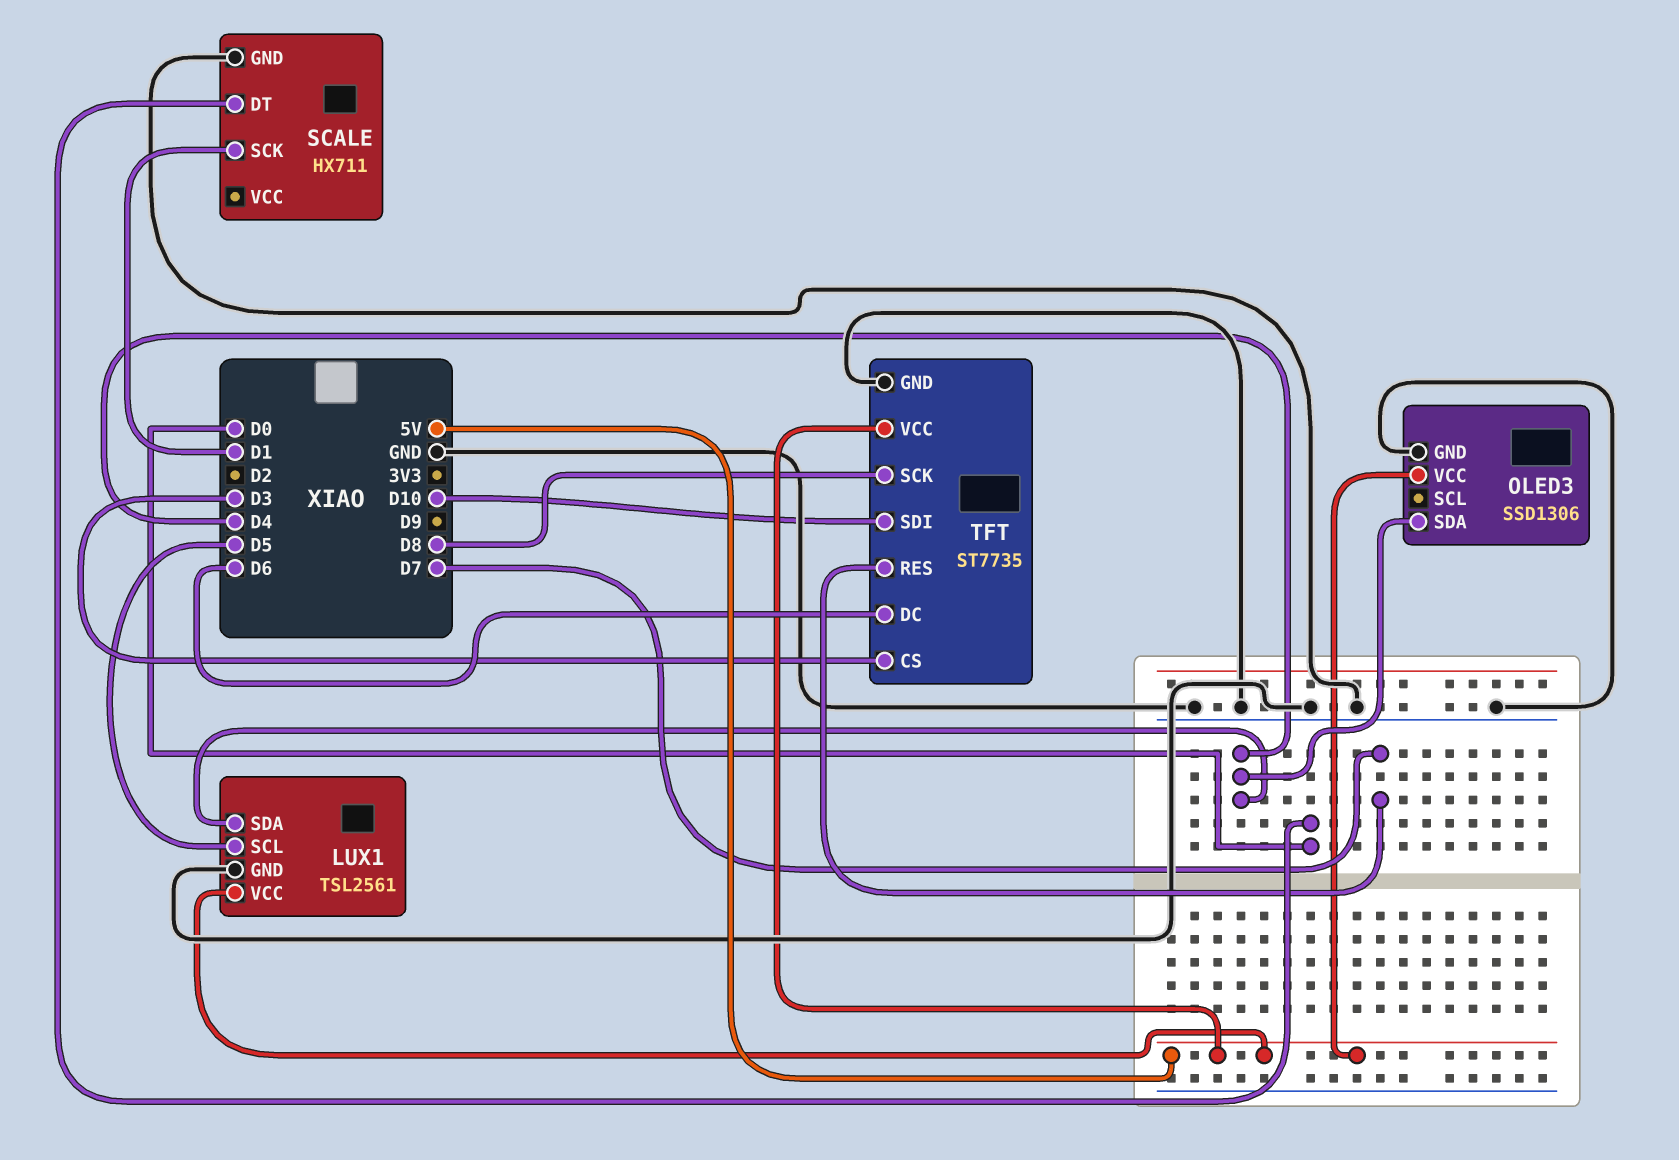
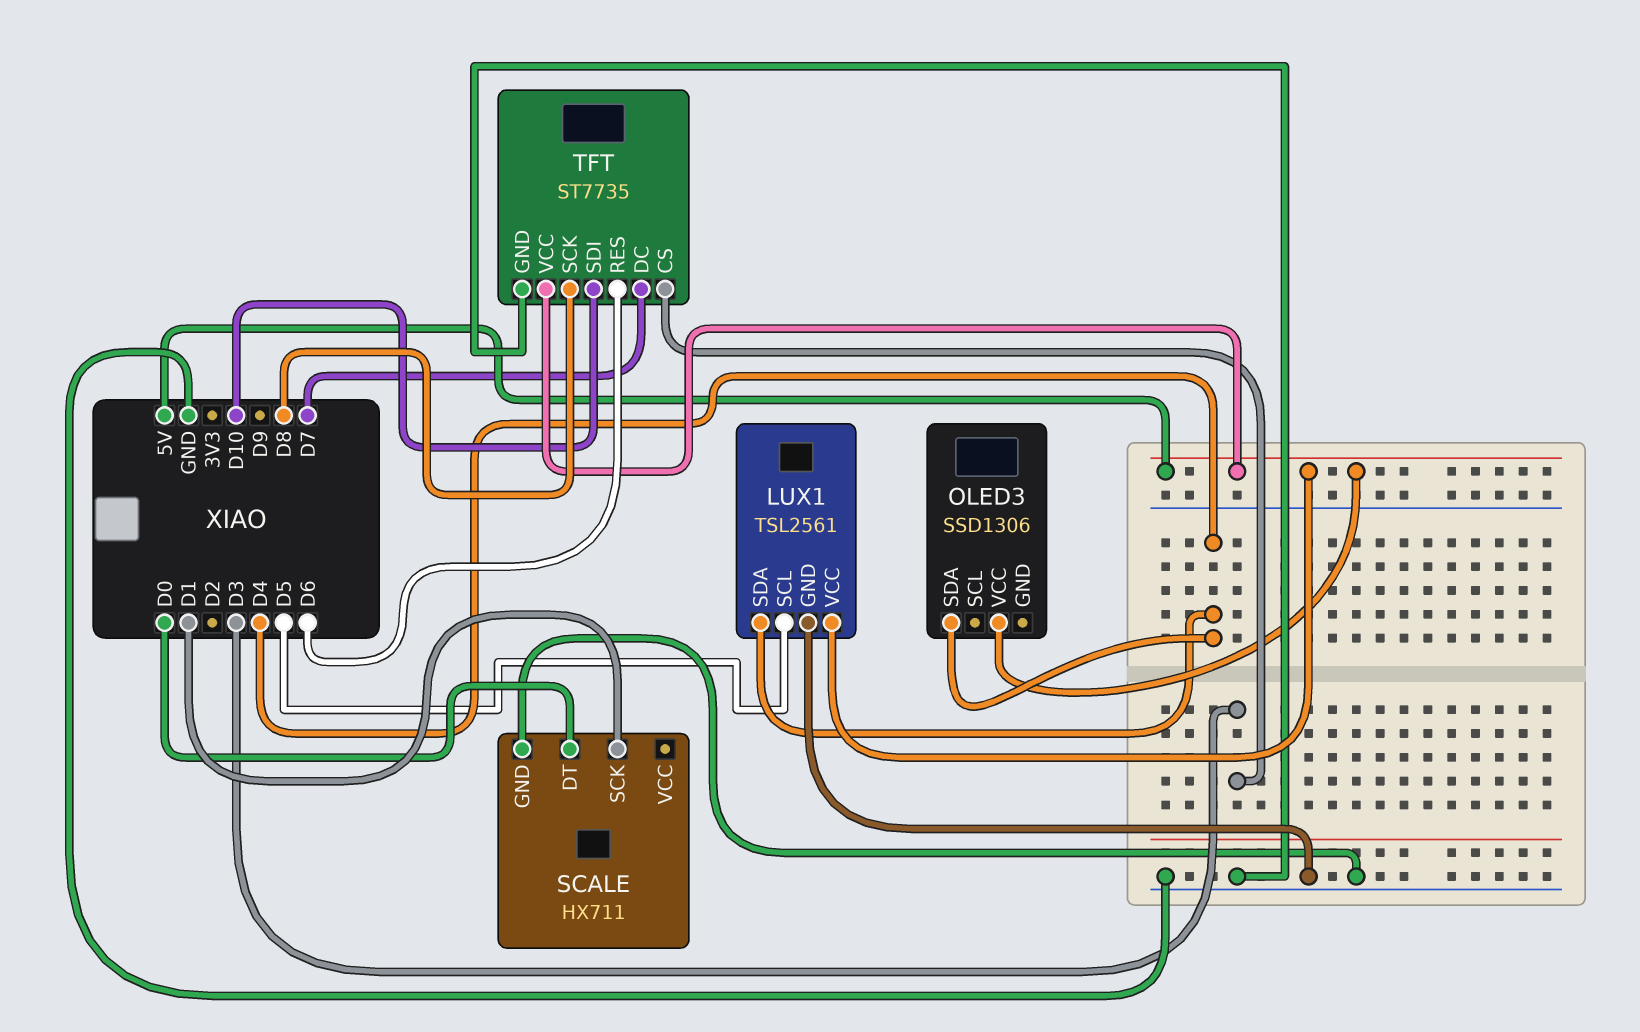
OLED3 pin GND: GND -> none
TFT pin DC: D6 -> D7
TFT pin RES: D7 -> D6

